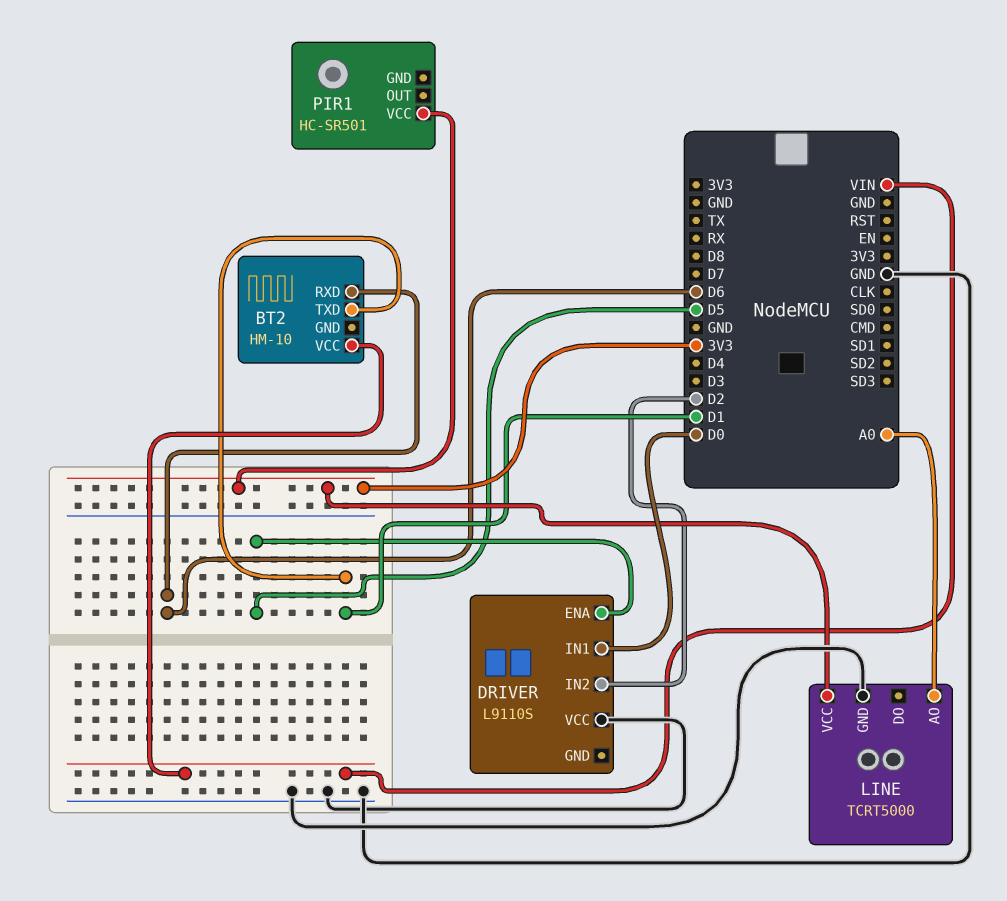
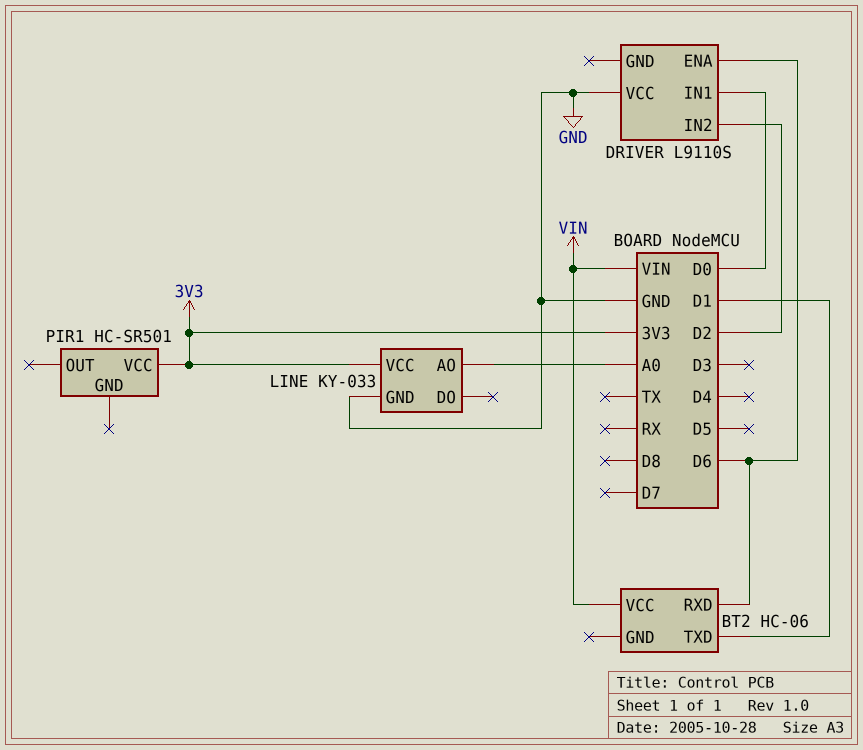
BT2: HM-10 -> HC-06
DRIVER pin ENA: D5 -> D6
LINE: TCRT5000 -> KY-033

